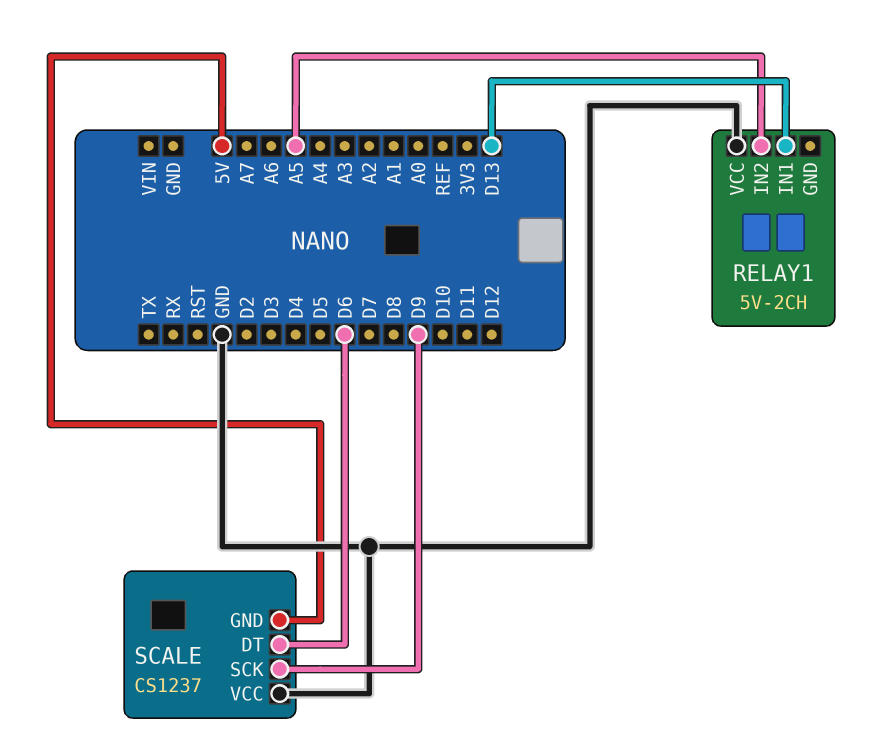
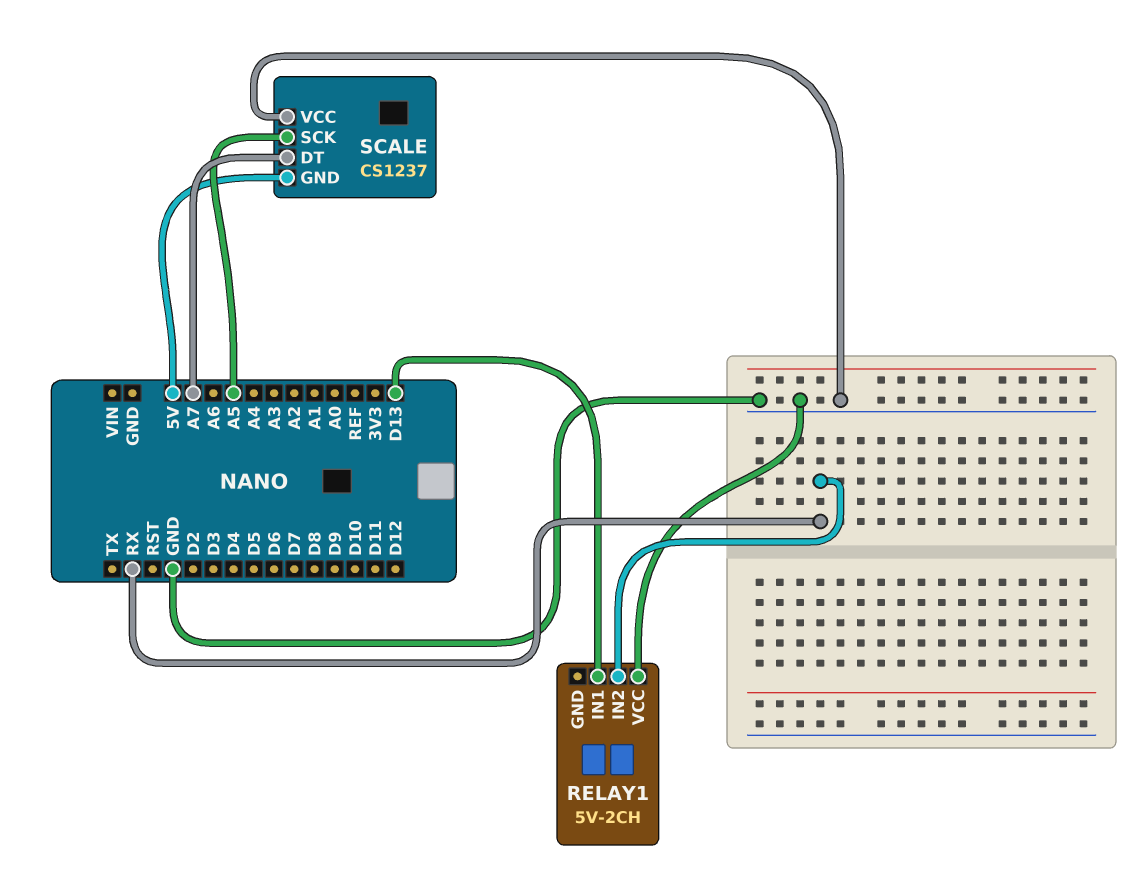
RELAY1 pin IN2: A5 -> RX
SCALE pin DT: D6 -> A7
SCALE pin SCK: D9 -> A5

